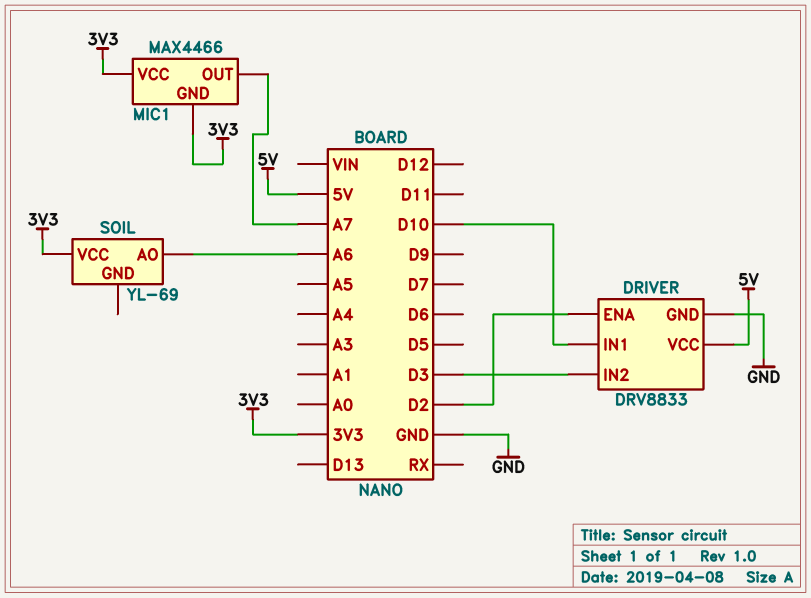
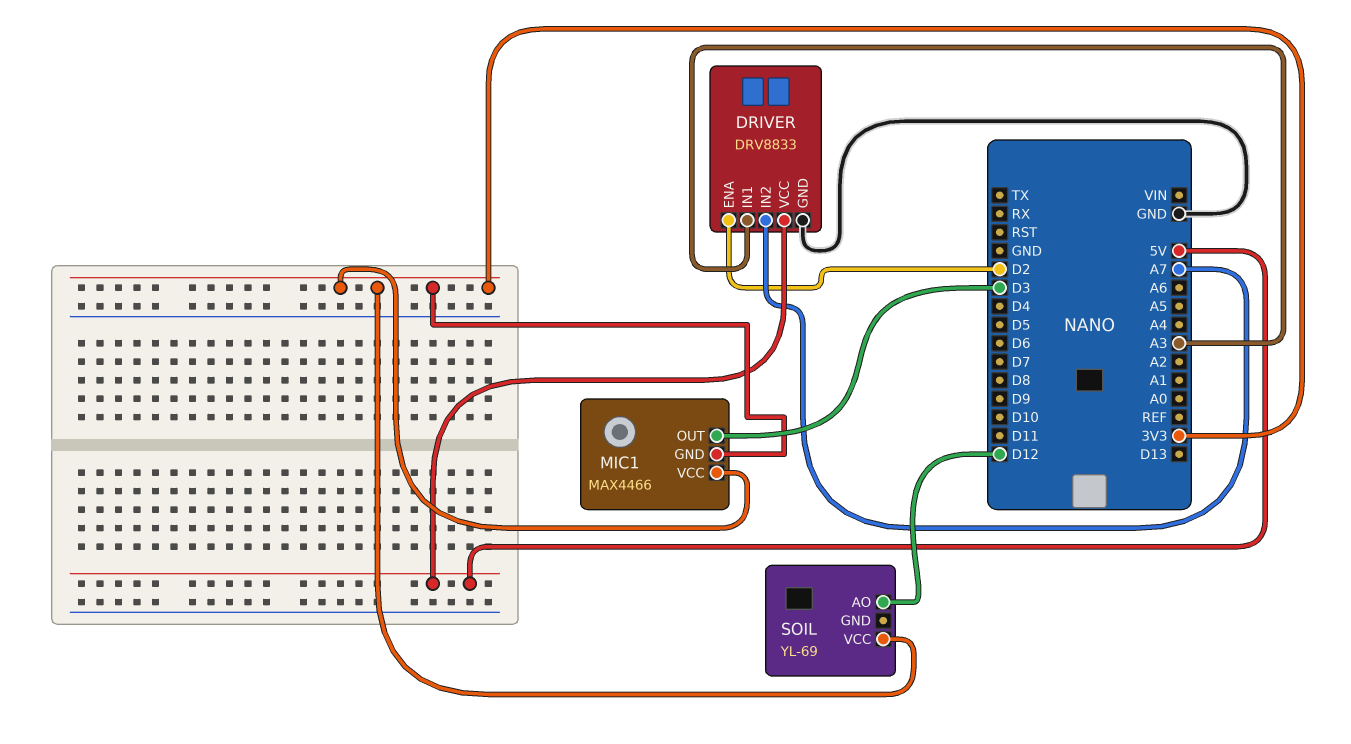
DRIVER pin IN1: D10 -> A3
DRIVER pin IN2: D3 -> A7
MIC1 pin OUT: A7 -> D3
SOIL pin AO: A6 -> D12

